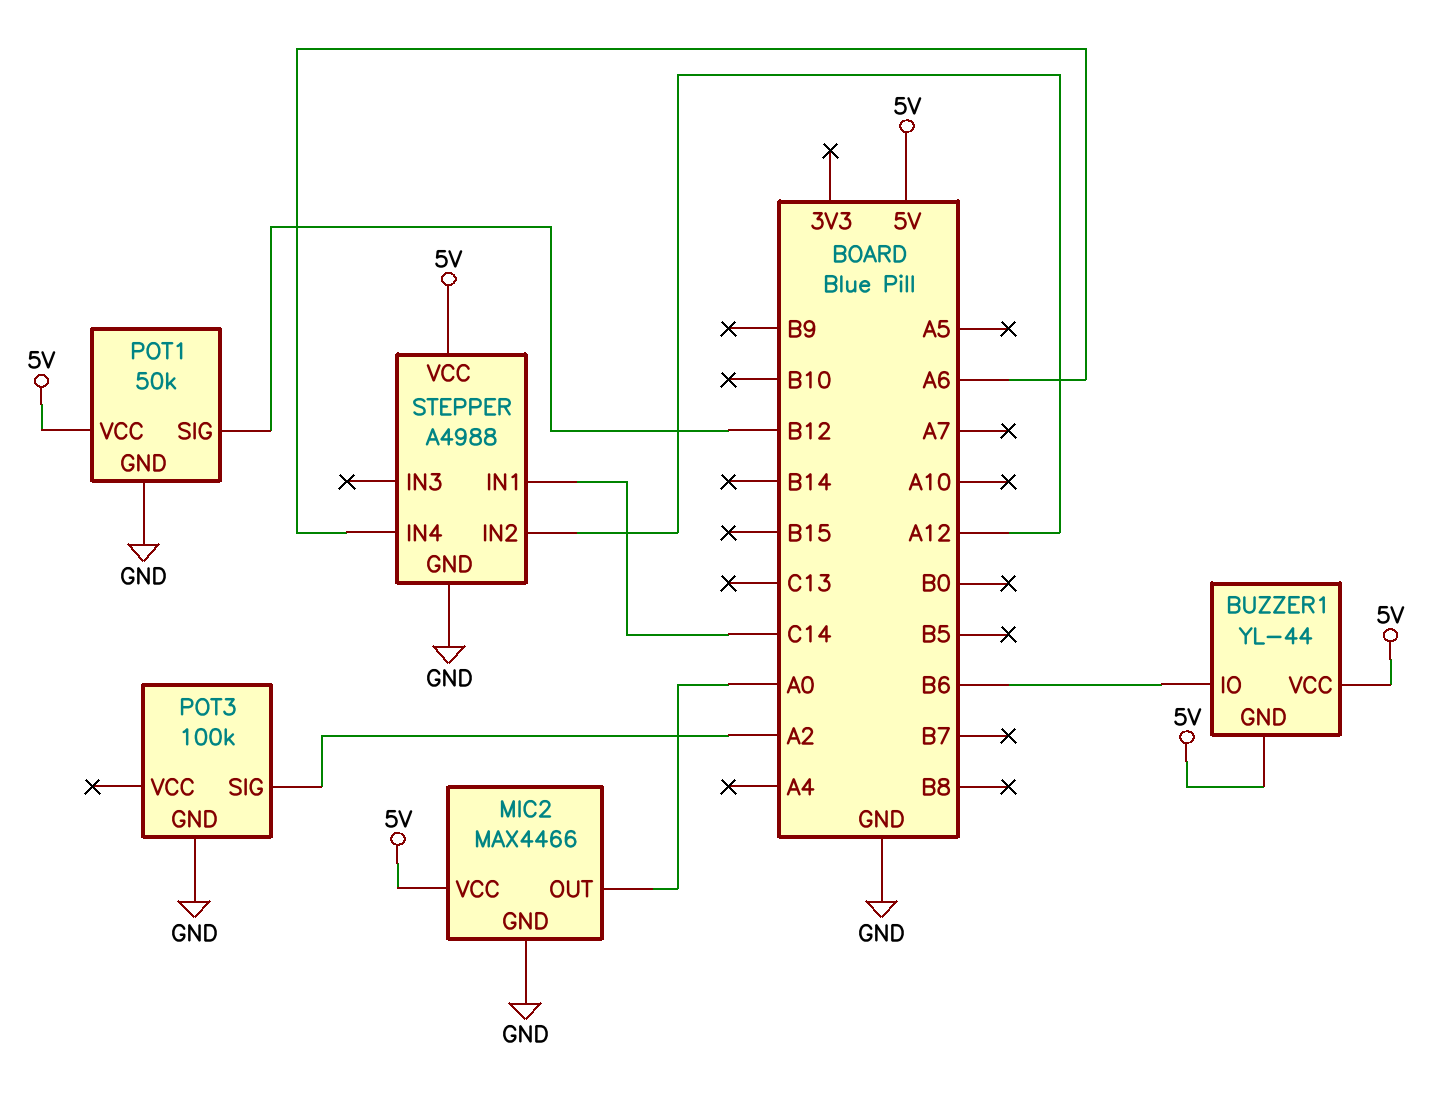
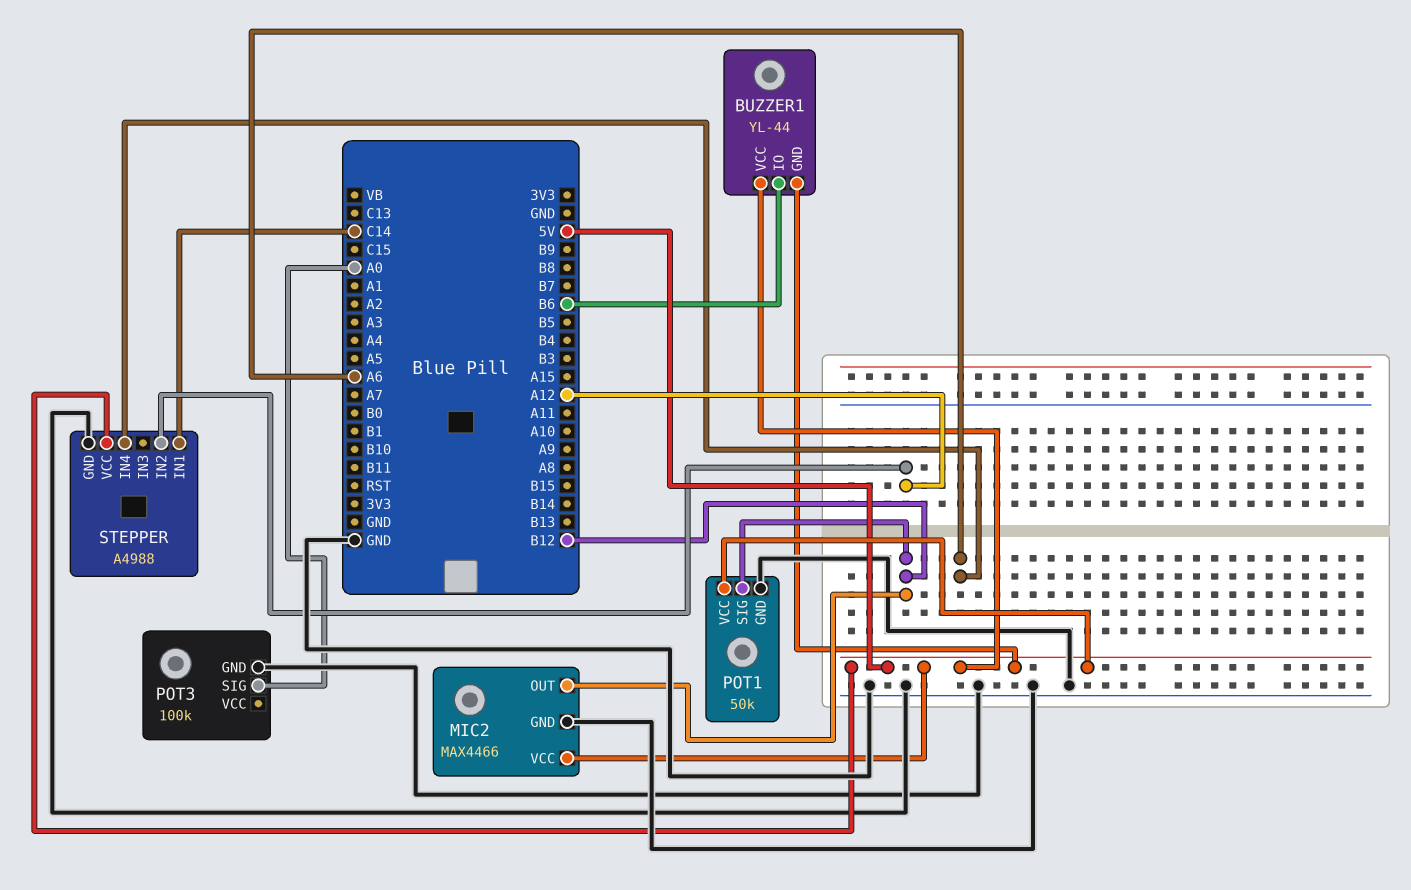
MIC2 pin OUT: A0 -> B12
POT3 pin SIG: A2 -> A0

